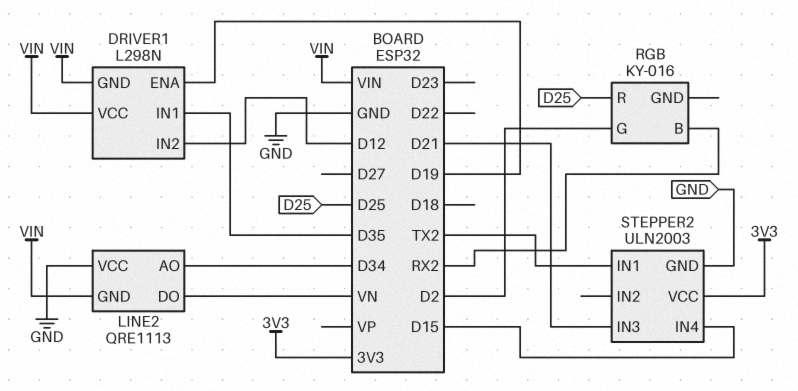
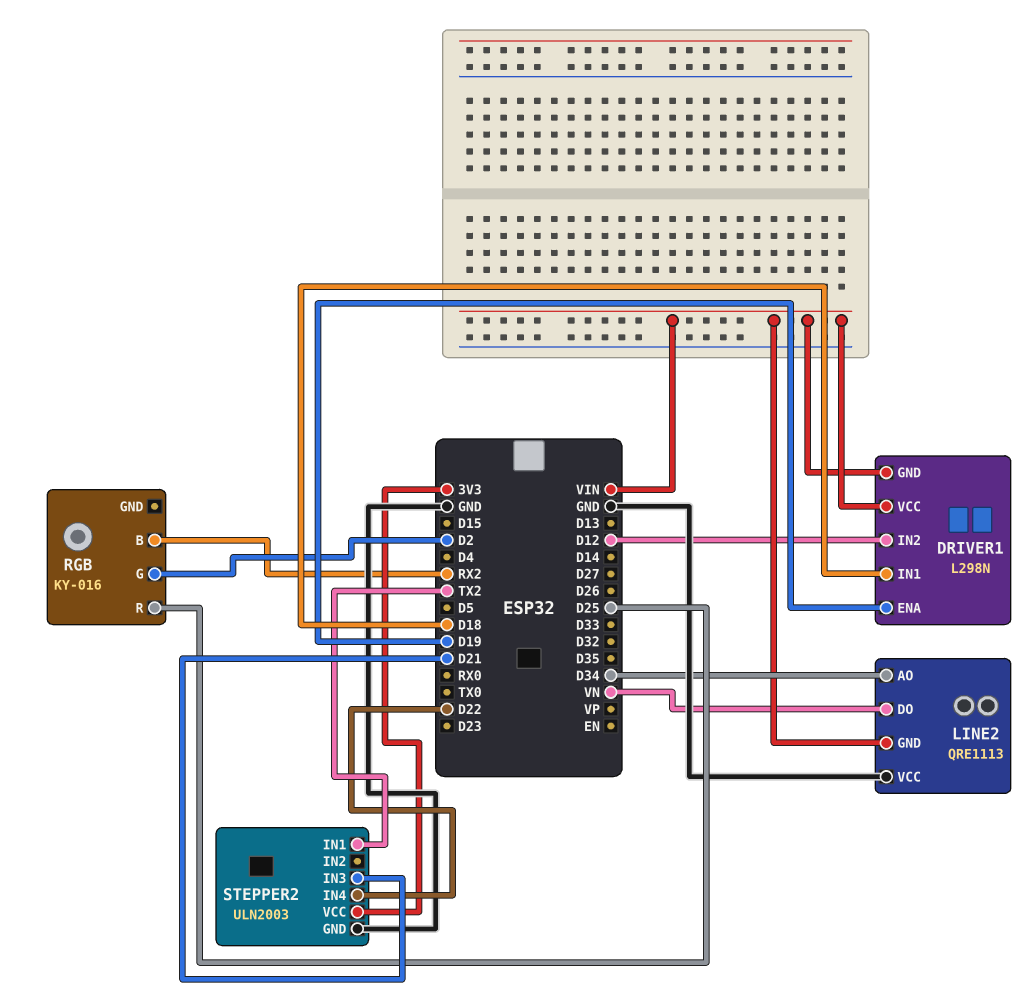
DRIVER1 pin IN1: D35 -> D18
STEPPER2 pin IN4: D15 -> D22

